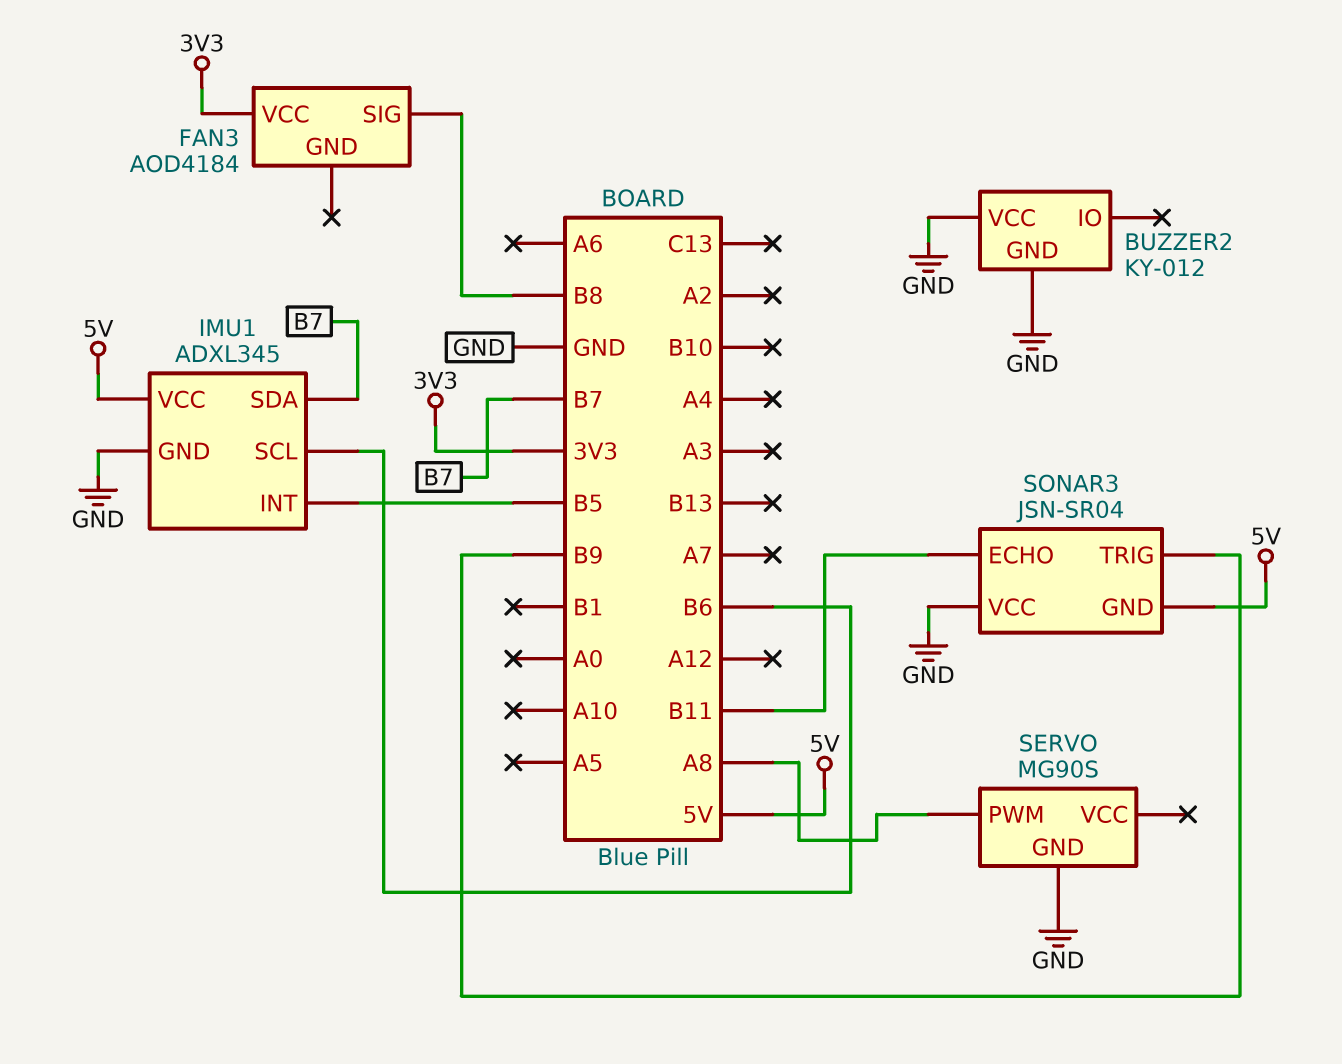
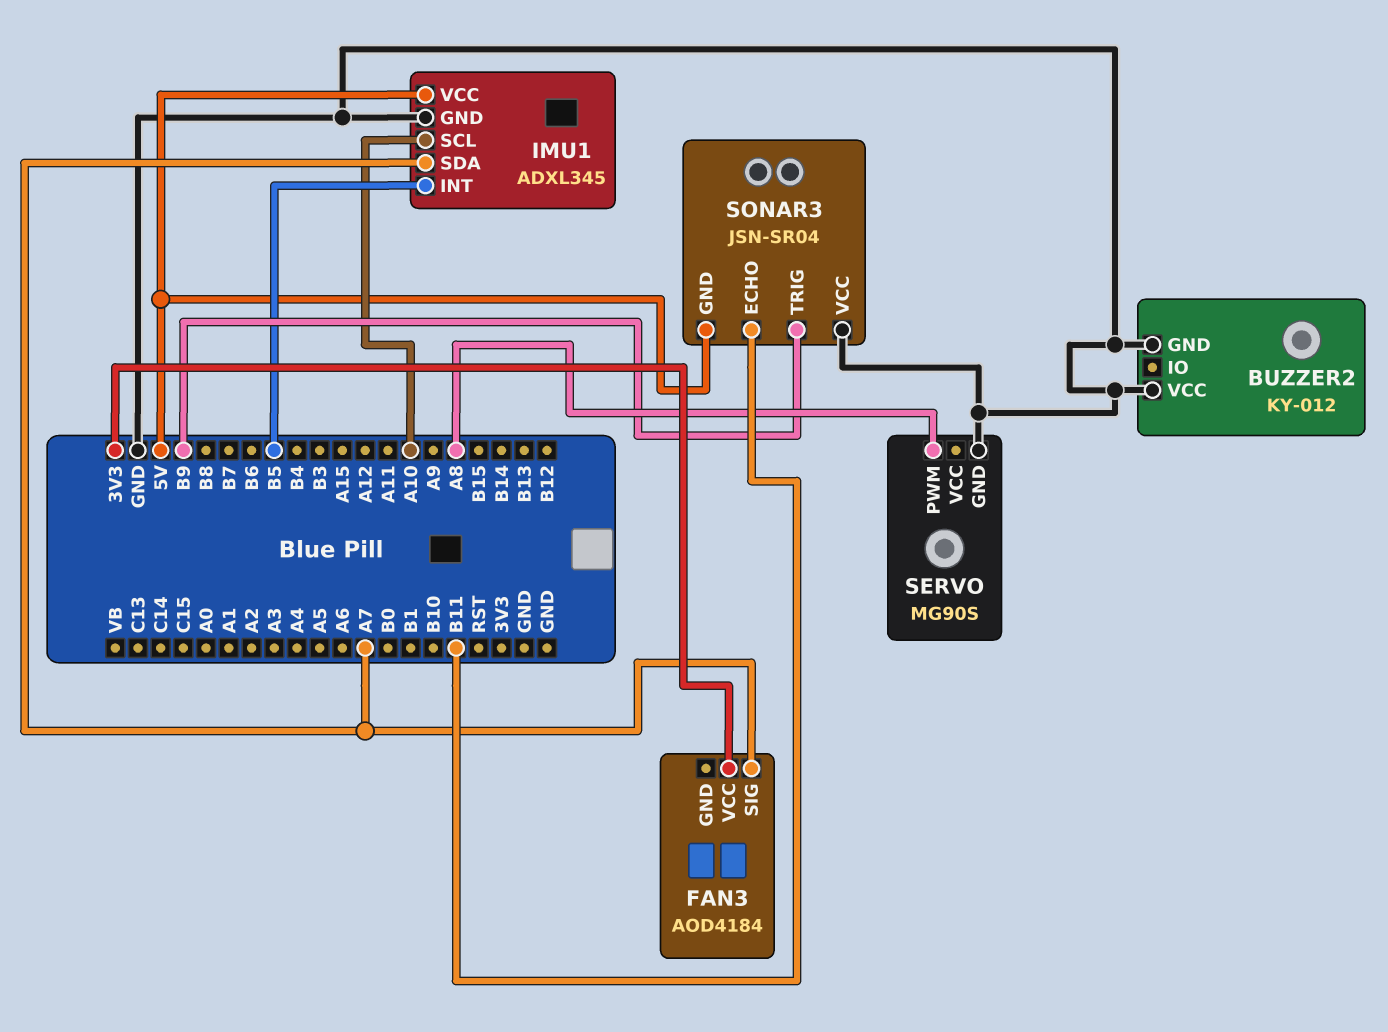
FAN3 pin SIG: B8 -> A7
IMU1 pin SCL: B6 -> A10
IMU1 pin SDA: B7 -> A7

